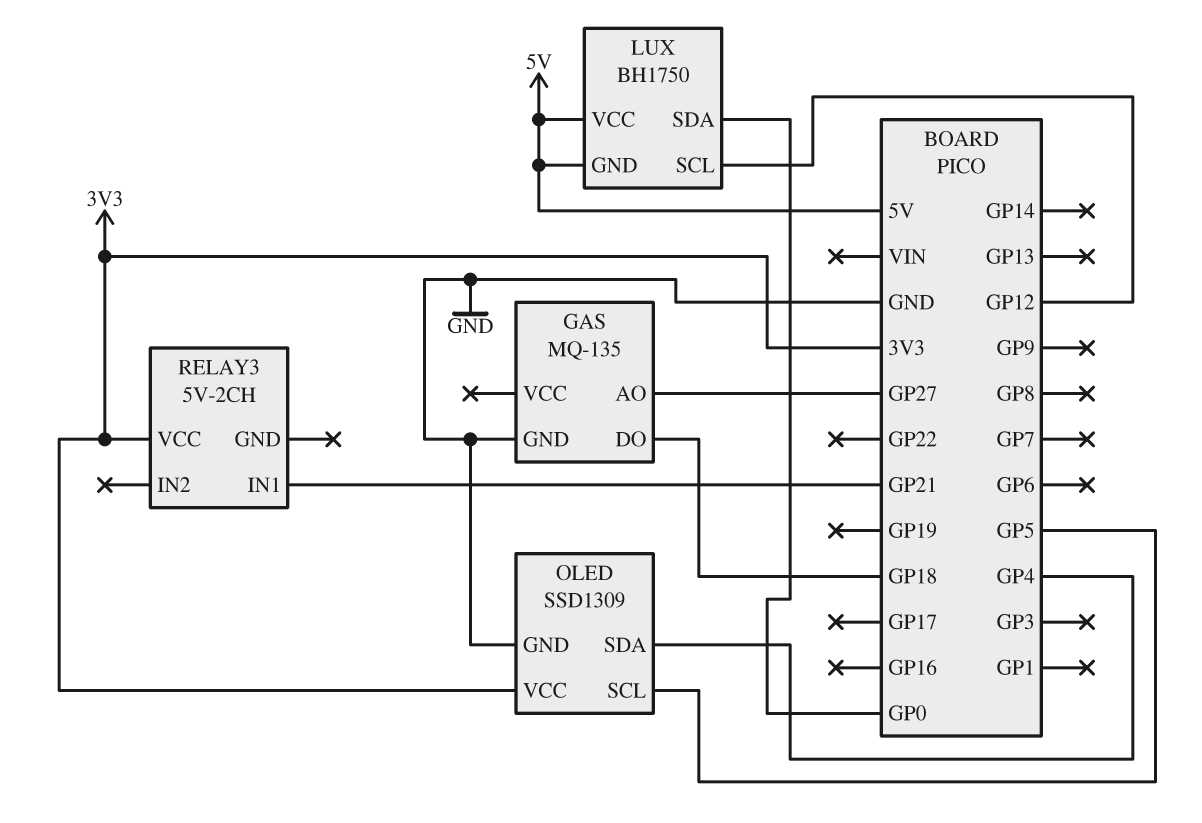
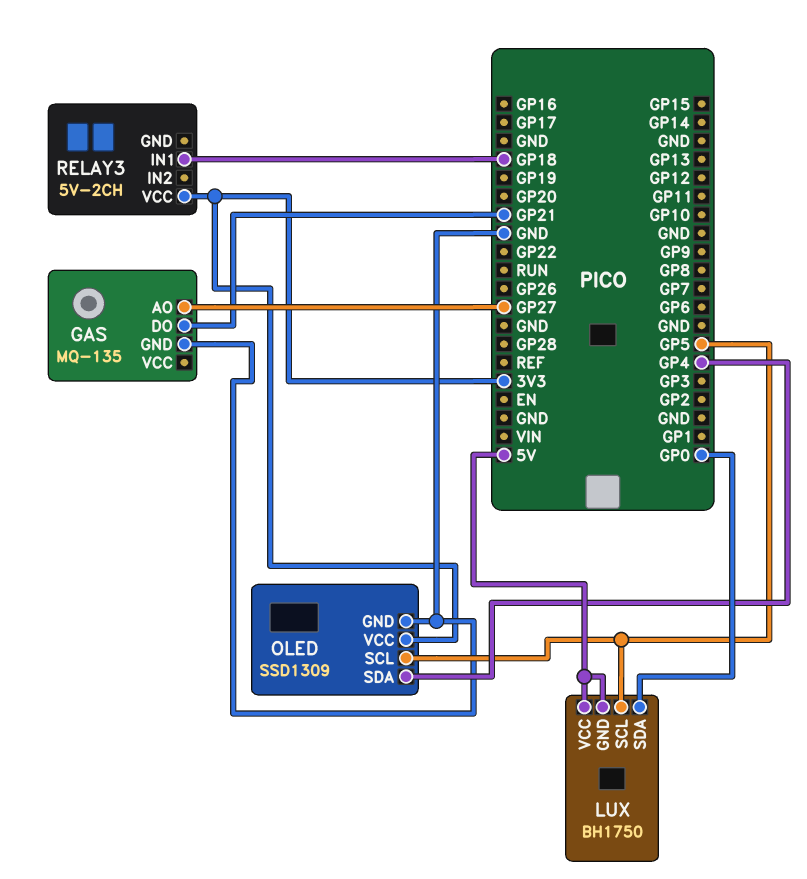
GAS pin DO: GP18 -> GP21
LUX pin SCL: GP12 -> GP5
RELAY3 pin IN1: GP21 -> GP18

